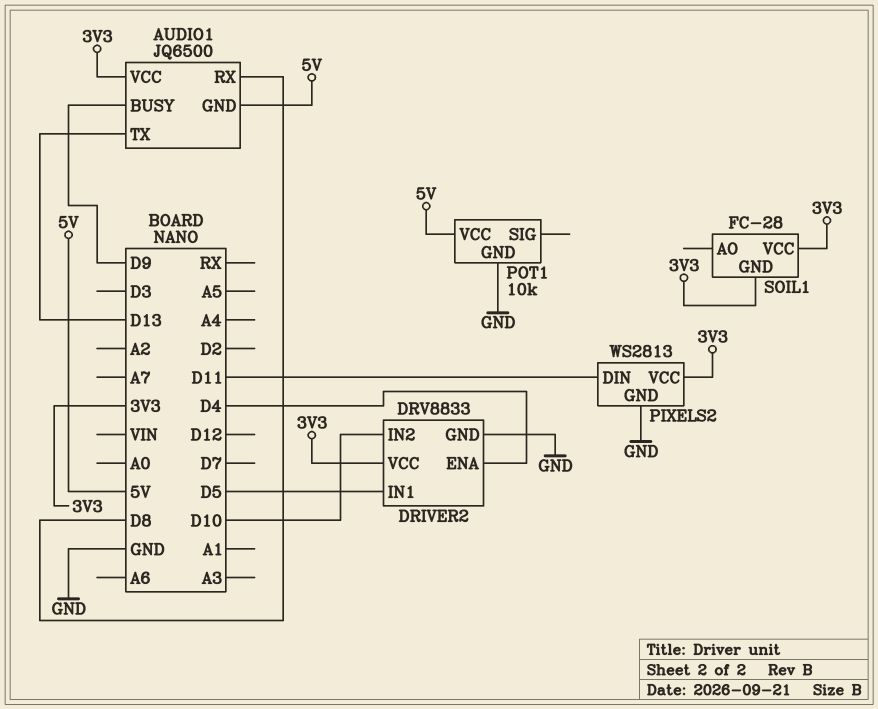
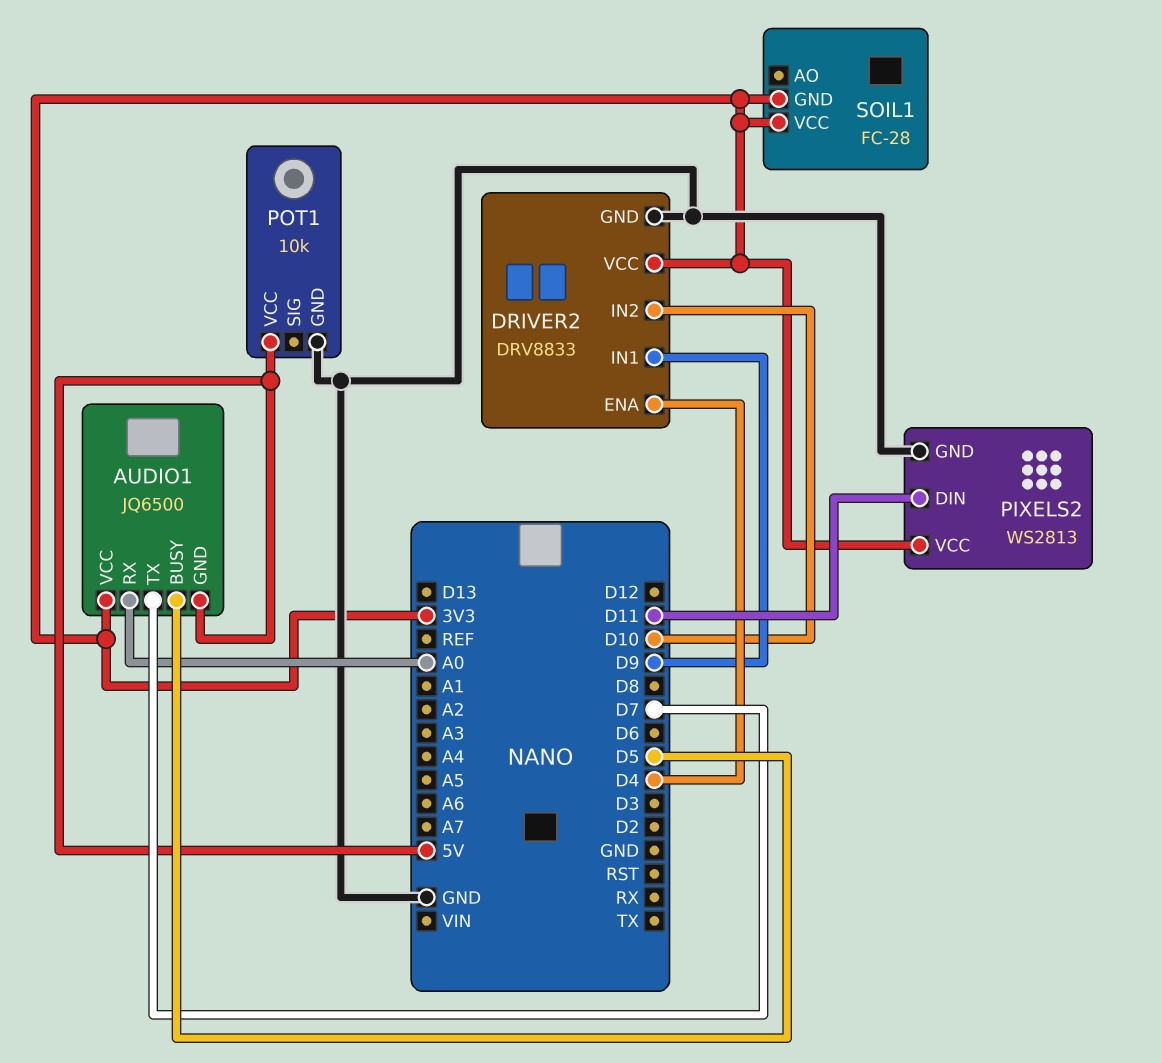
AUDIO1 pin BUSY: D9 -> D5
AUDIO1 pin RX: D8 -> A0
AUDIO1 pin TX: D13 -> D7
DRIVER2 pin IN1: D5 -> D9

